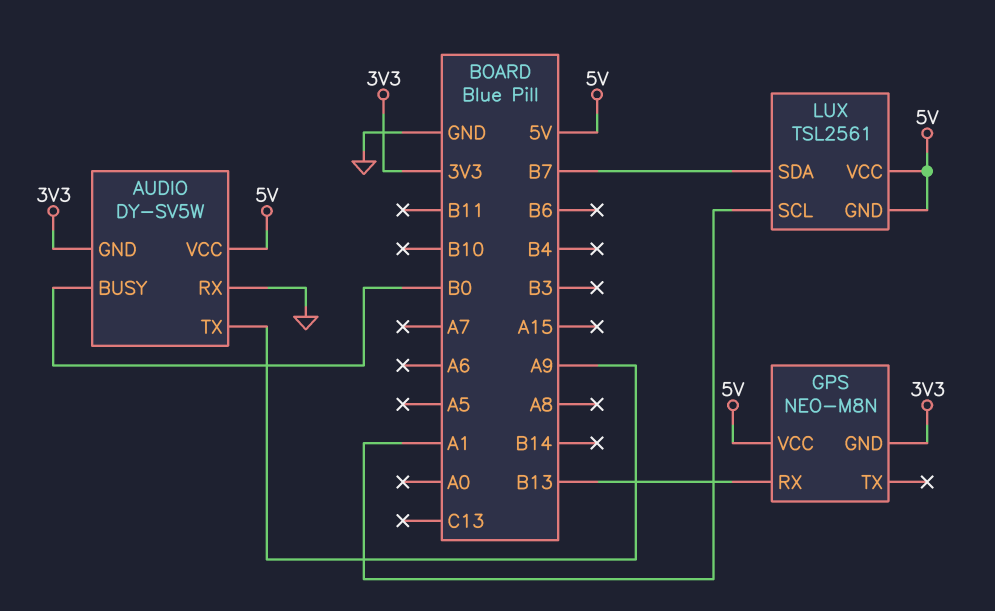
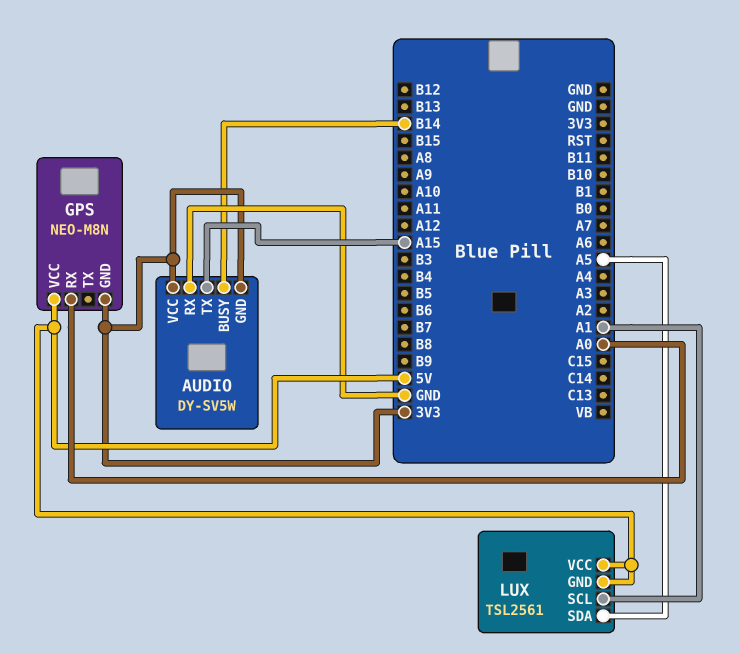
AUDIO pin BUSY: B0 -> B14
AUDIO pin TX: A9 -> A15
AUDIO pin VCC: 5V -> 3V3
GPS pin RX: B13 -> A0
LUX pin SDA: B7 -> A5

